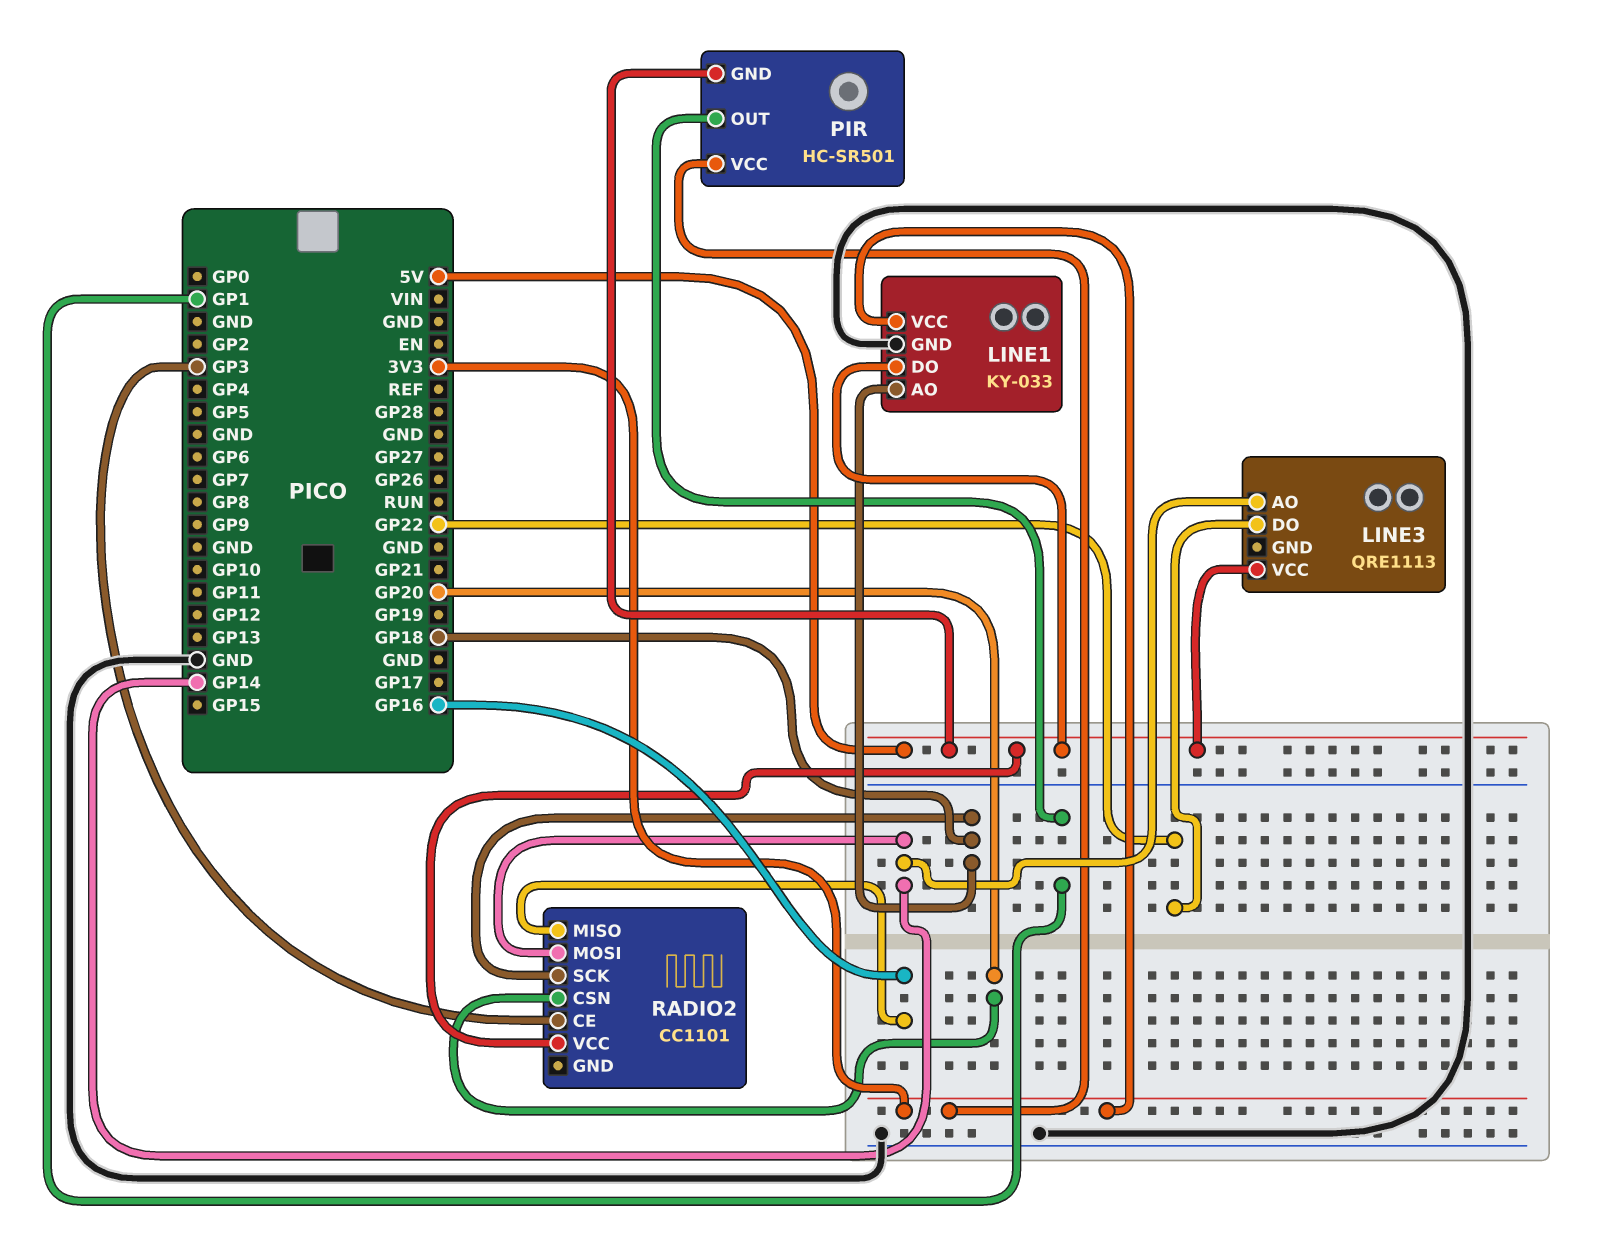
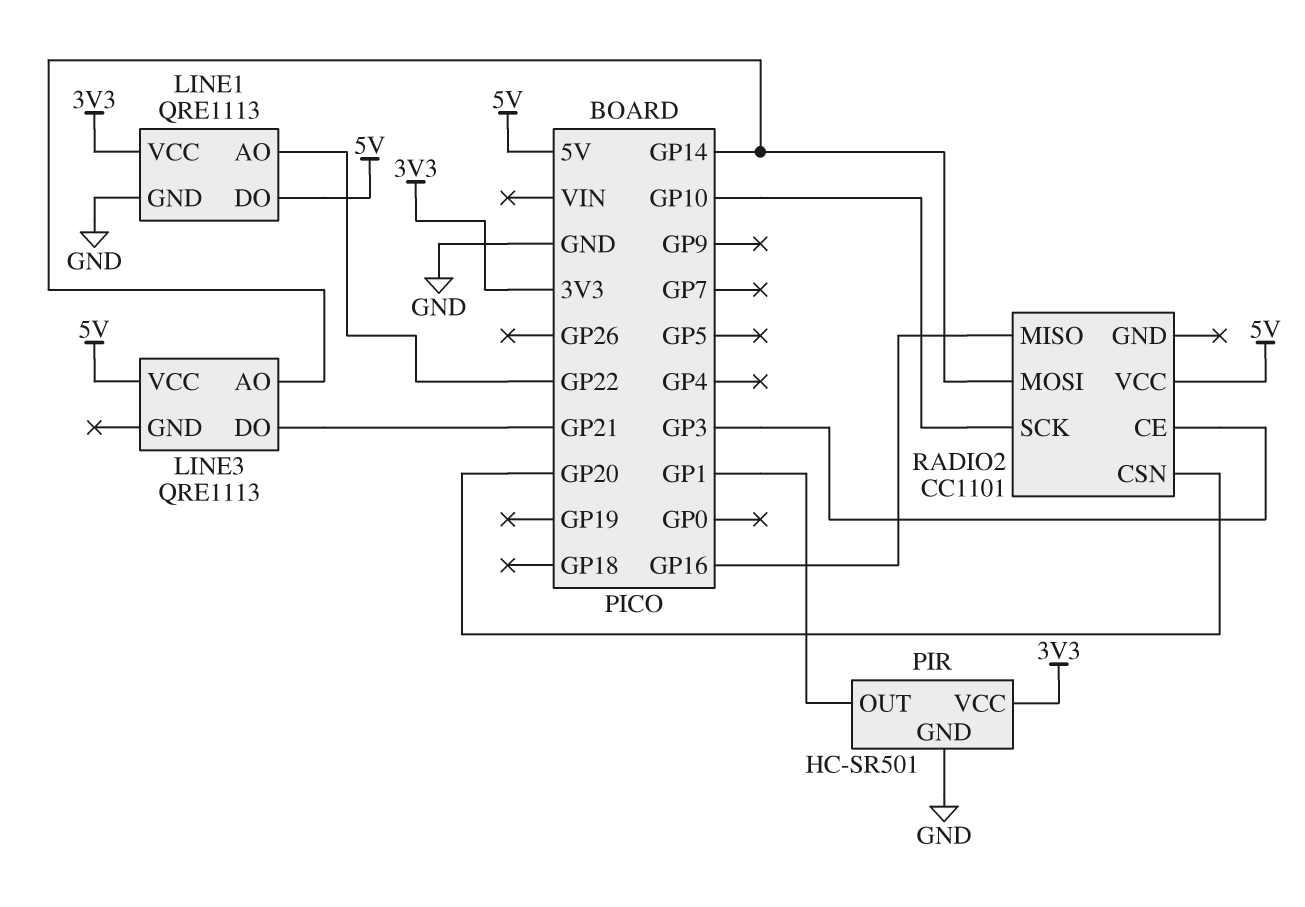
LINE1: KY-033 -> QRE1113
LINE1 pin AO: GP18 -> GP22
LINE3 pin DO: GP22 -> GP21
PIR pin GND: 5V -> GND
RADIO2 pin SCK: GP18 -> GP10

